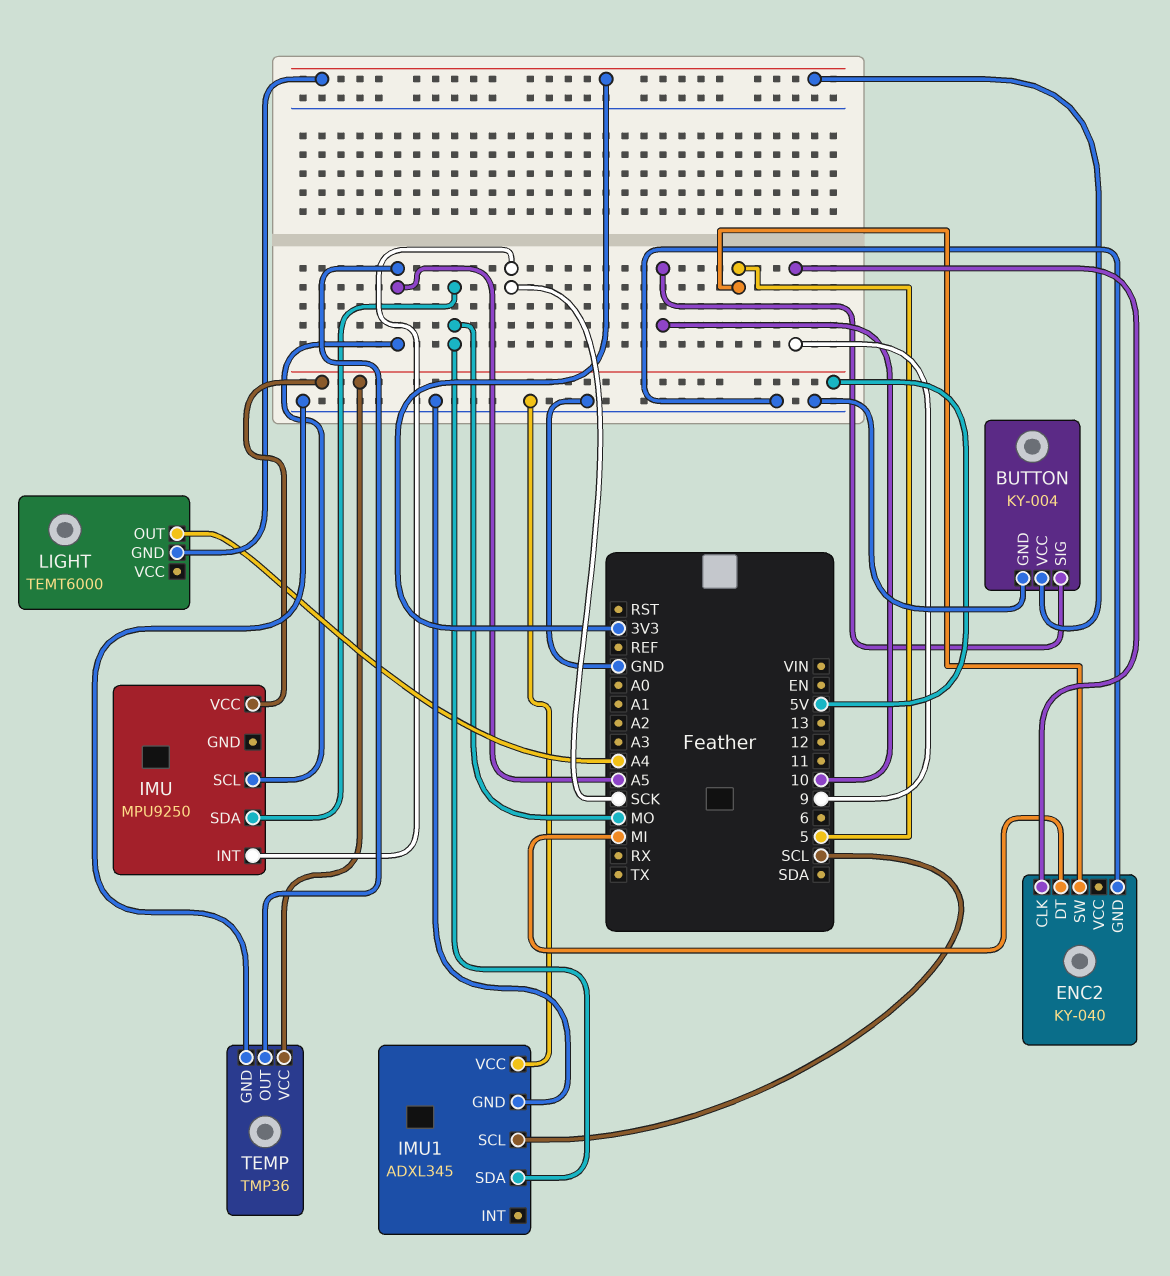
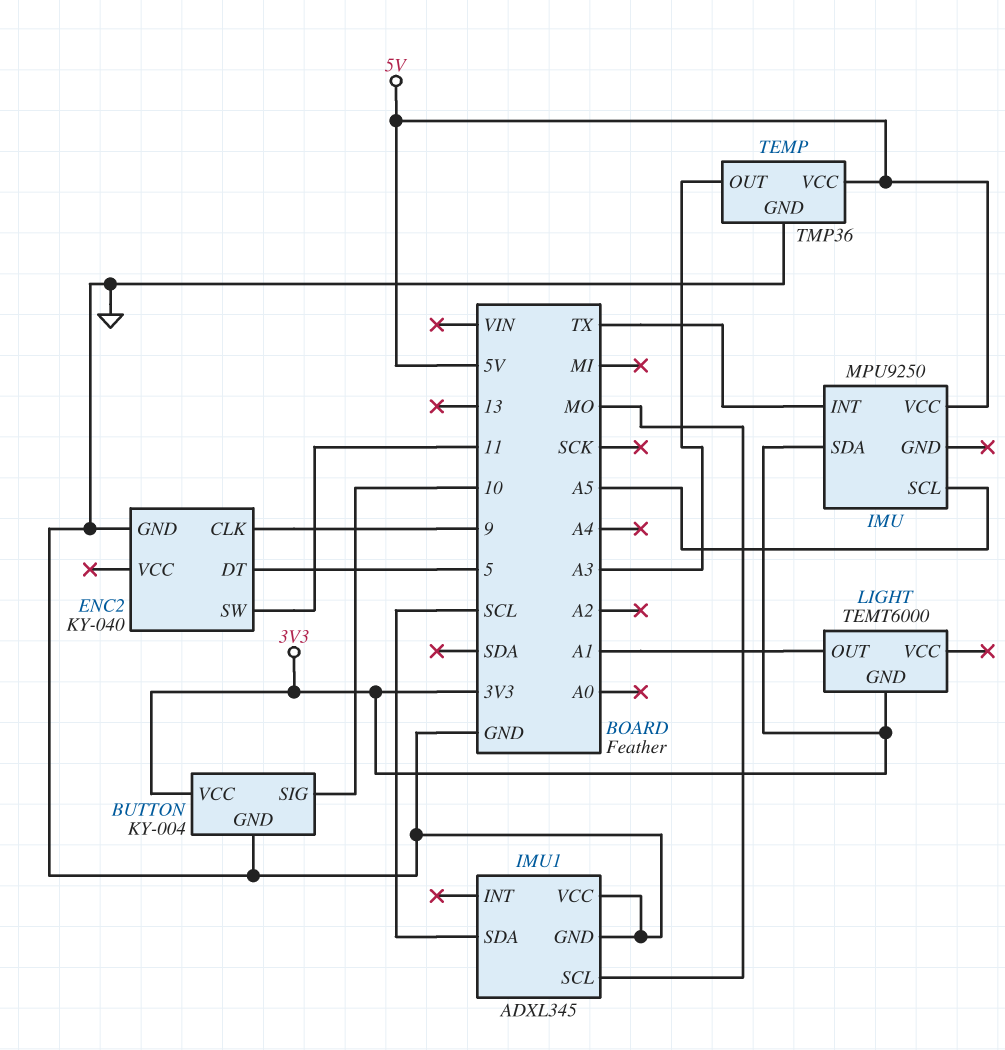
ENC2 pin DT: MI -> 5
ENC2 pin SW: 5 -> 11
IMU pin INT: SCK -> TX
IMU pin SDA: MO -> 3V3
IMU1 pin SCL: SCL -> MO
IMU1 pin SDA: MO -> SCL
LIGHT pin OUT: A4 -> A1
TEMP pin OUT: A5 -> A3

